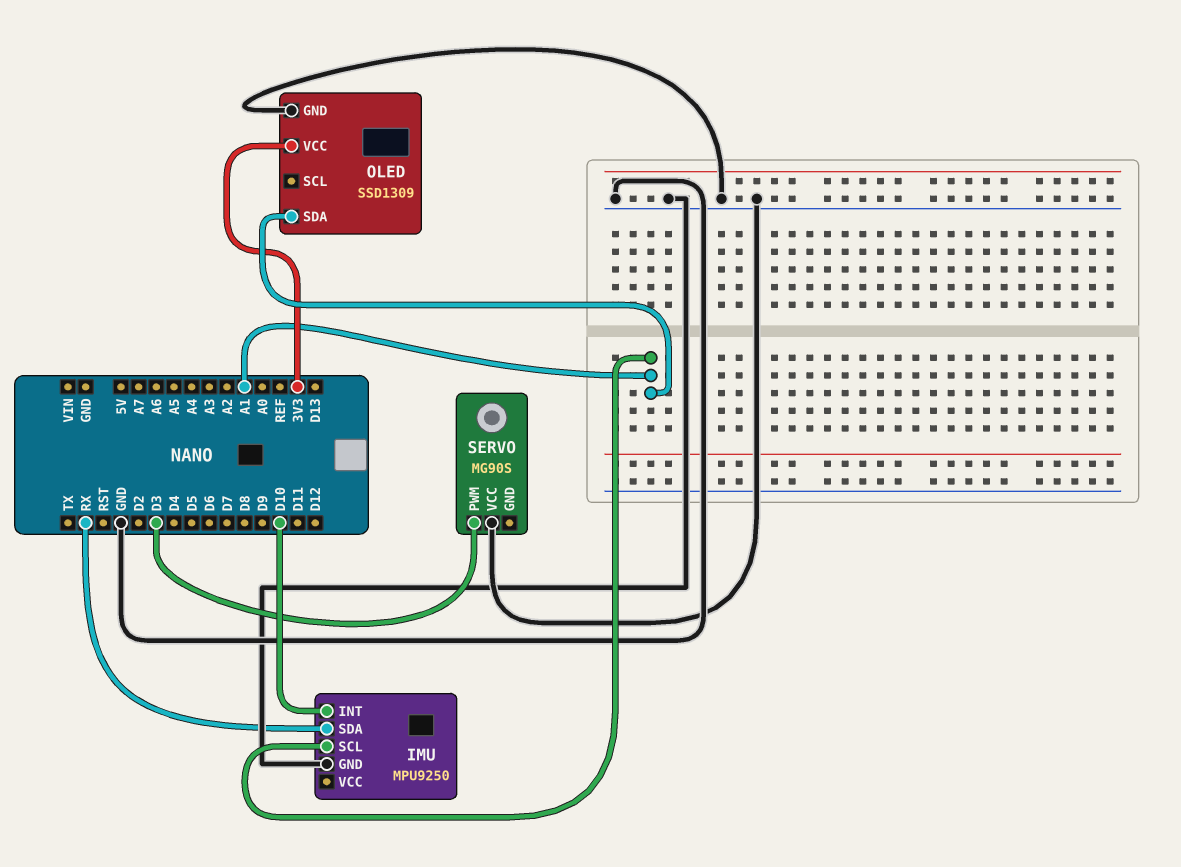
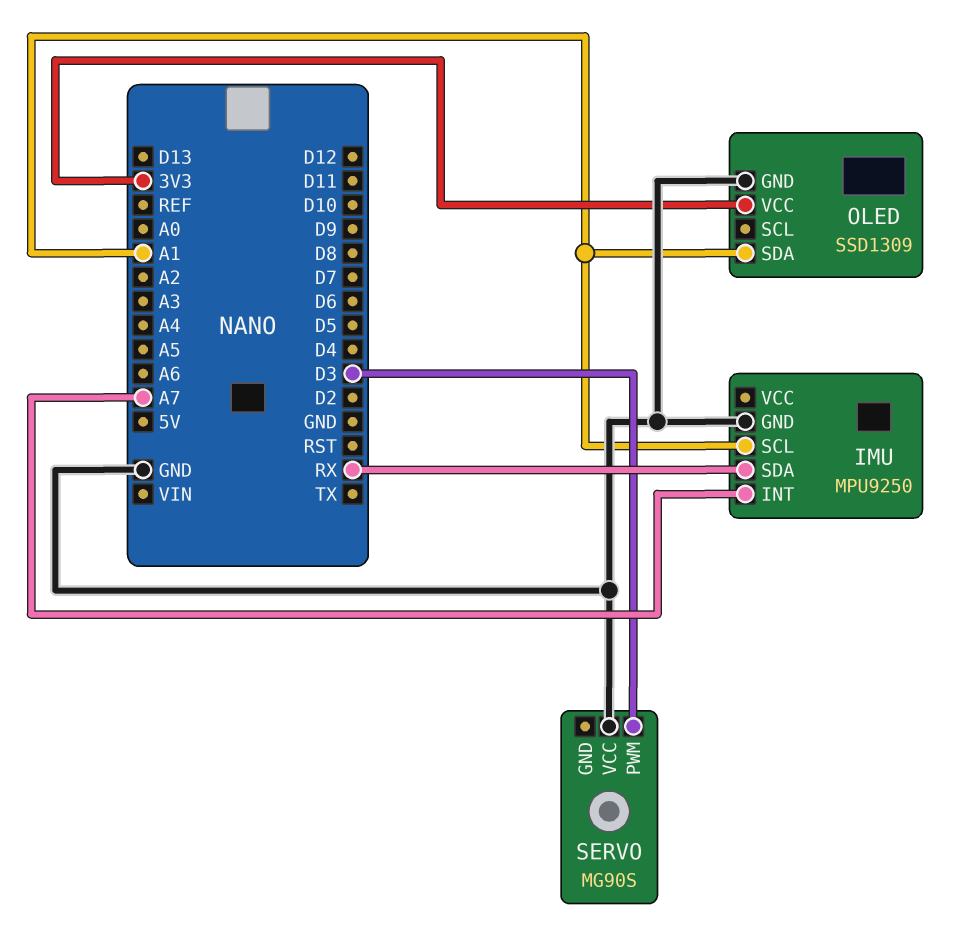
IMU pin INT: D10 -> A7

